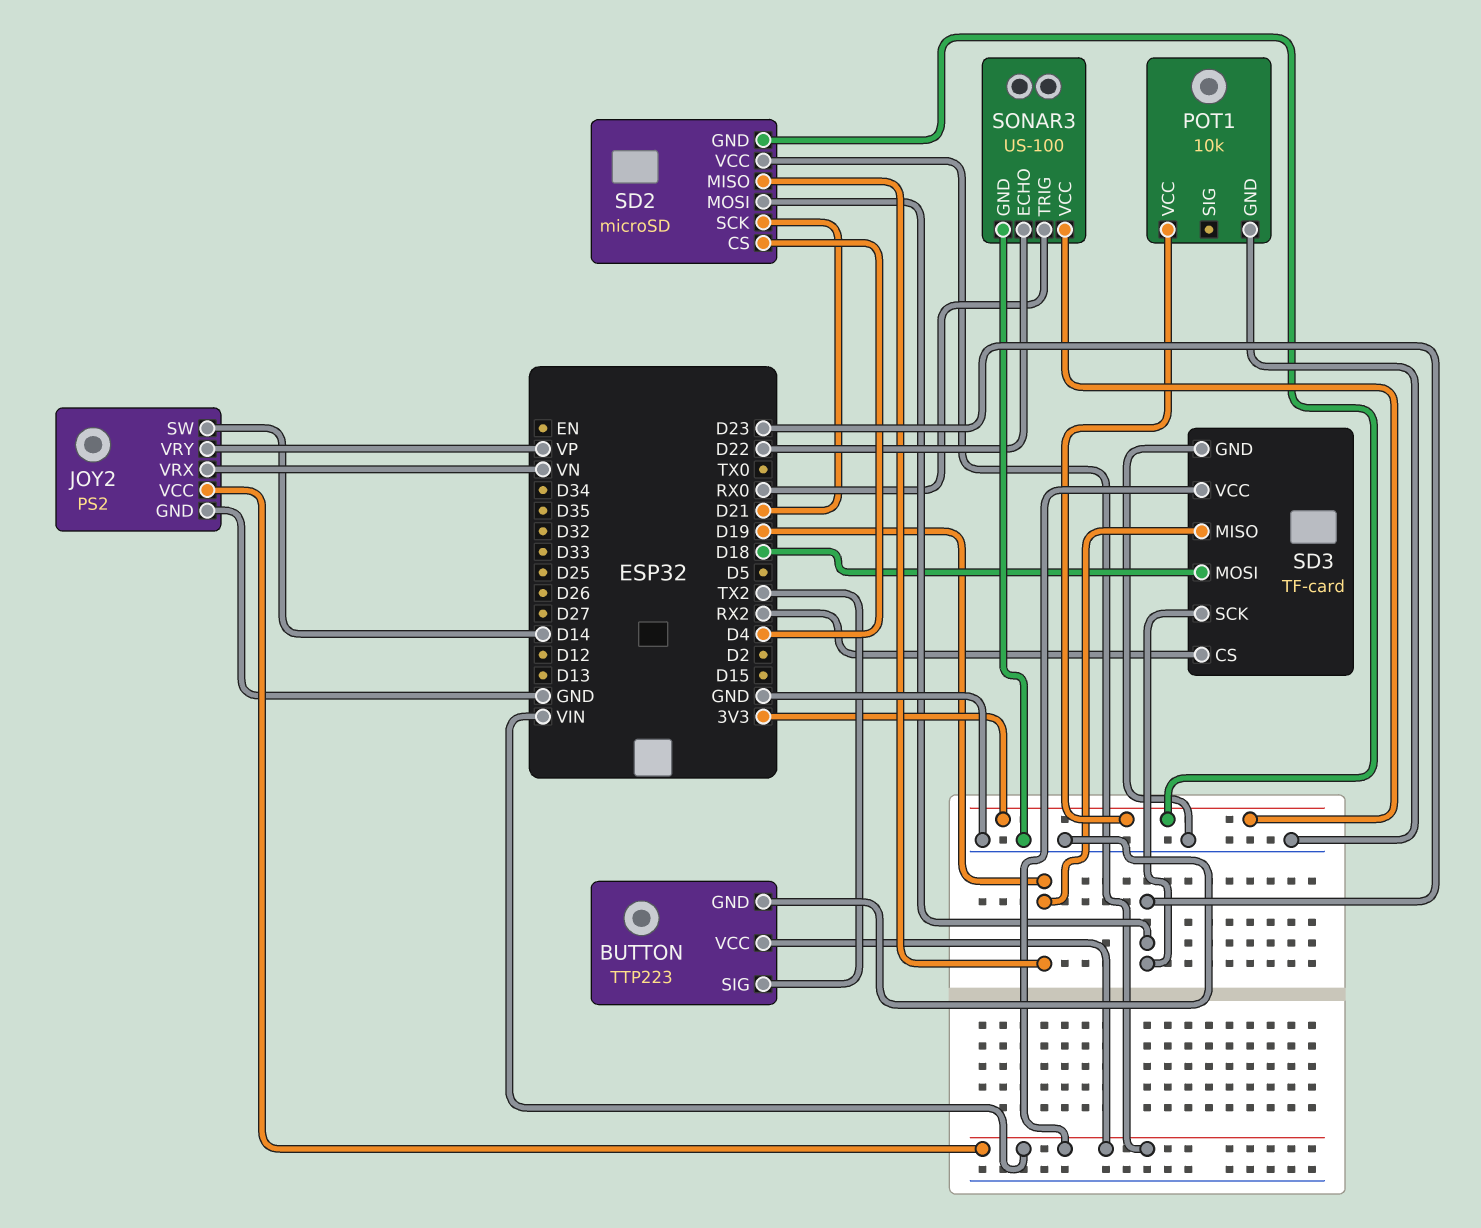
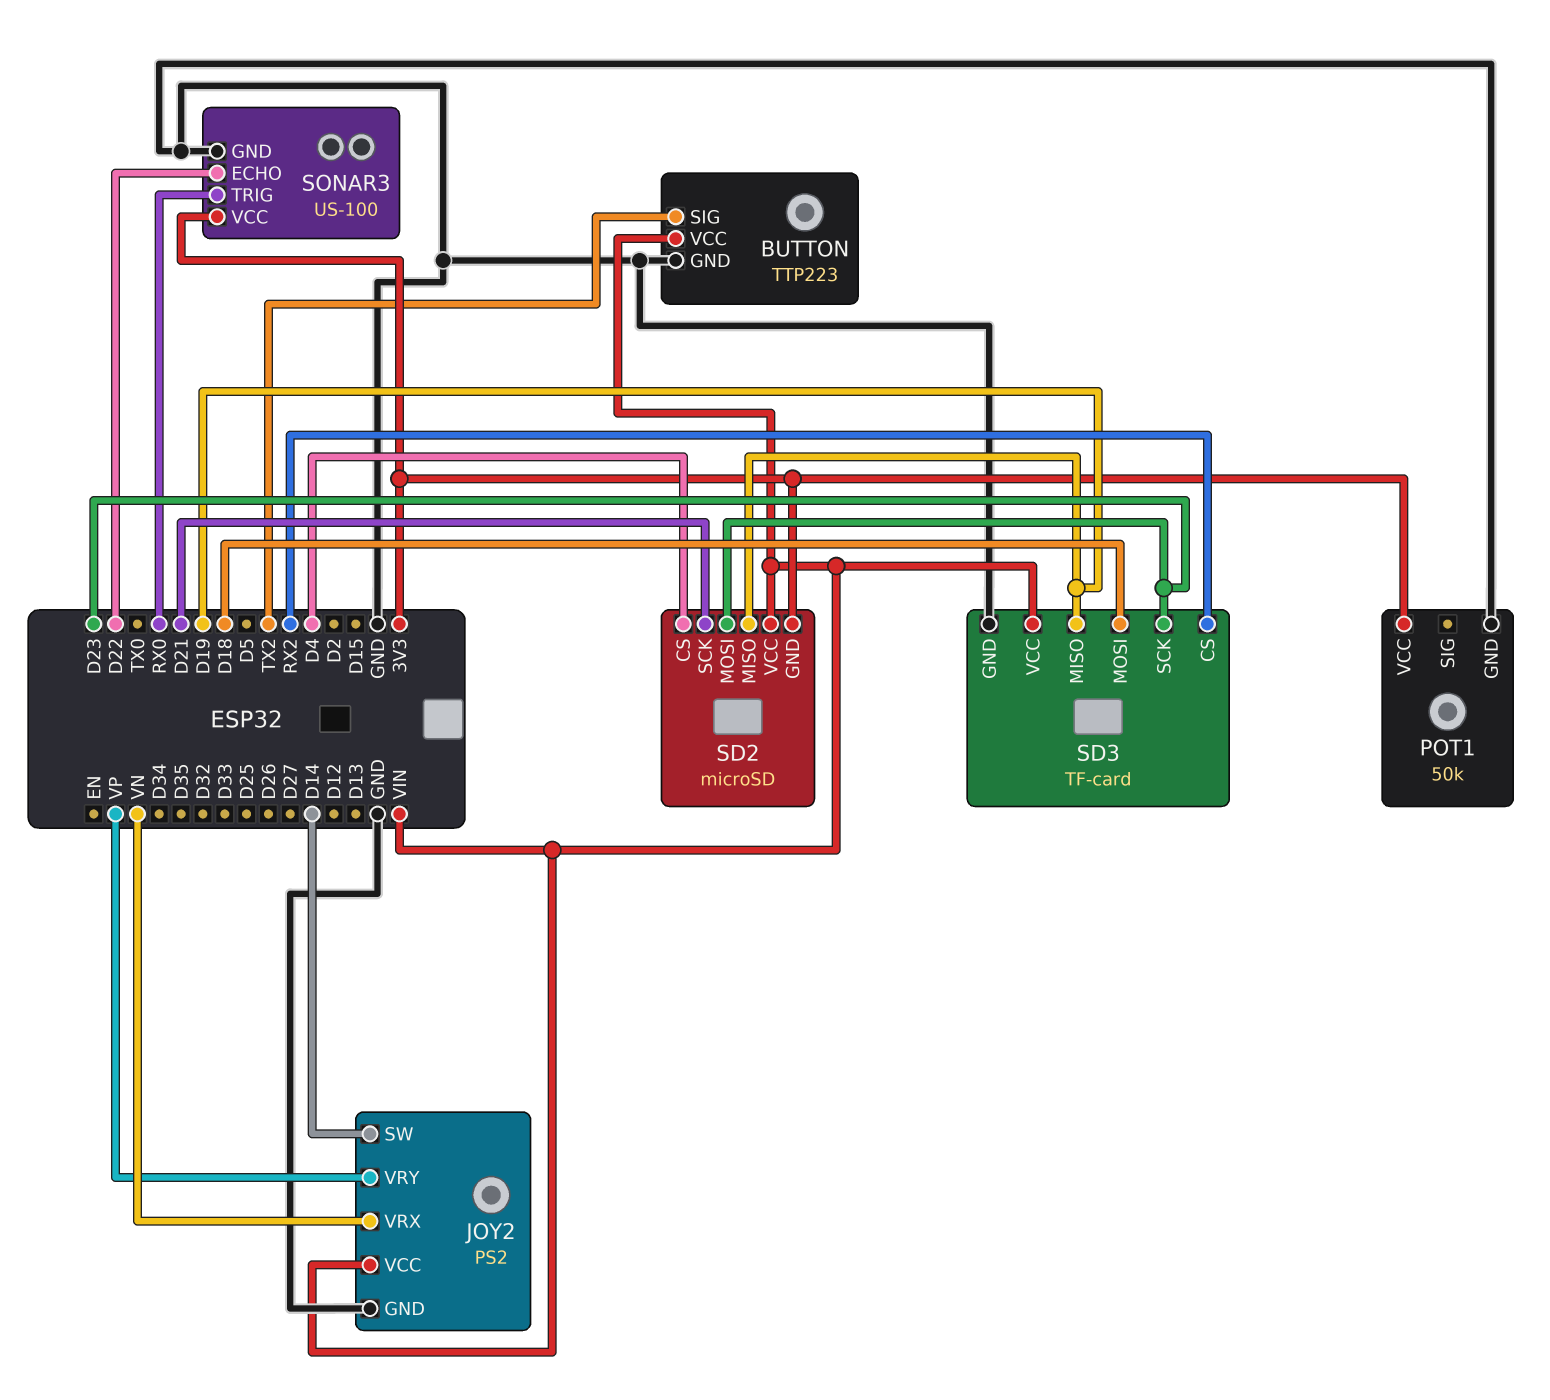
POT1: 10k -> 50k

